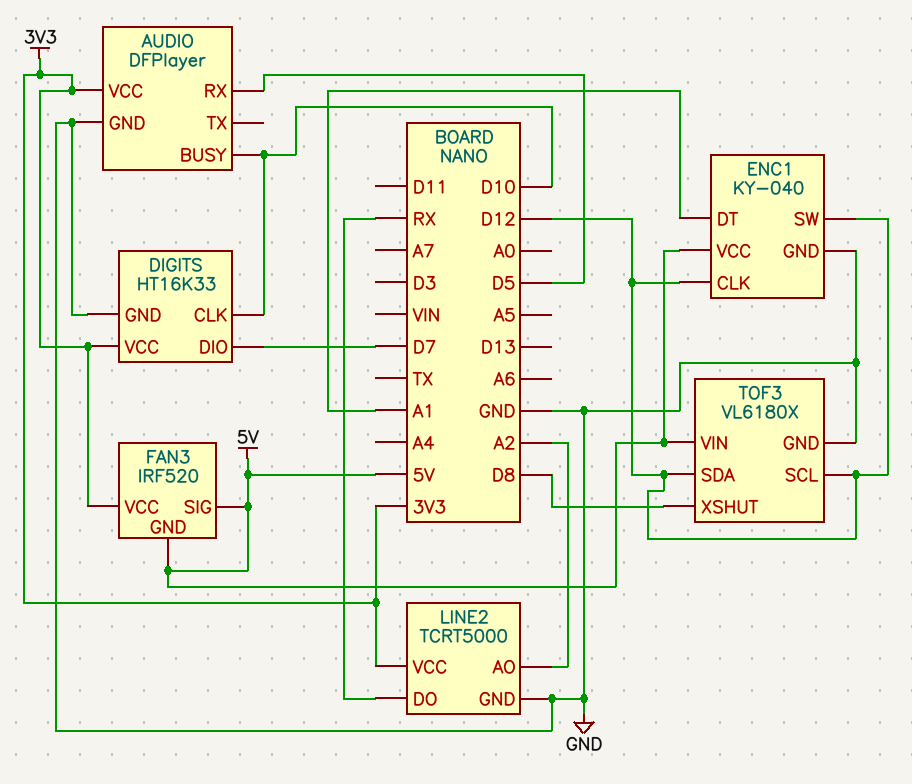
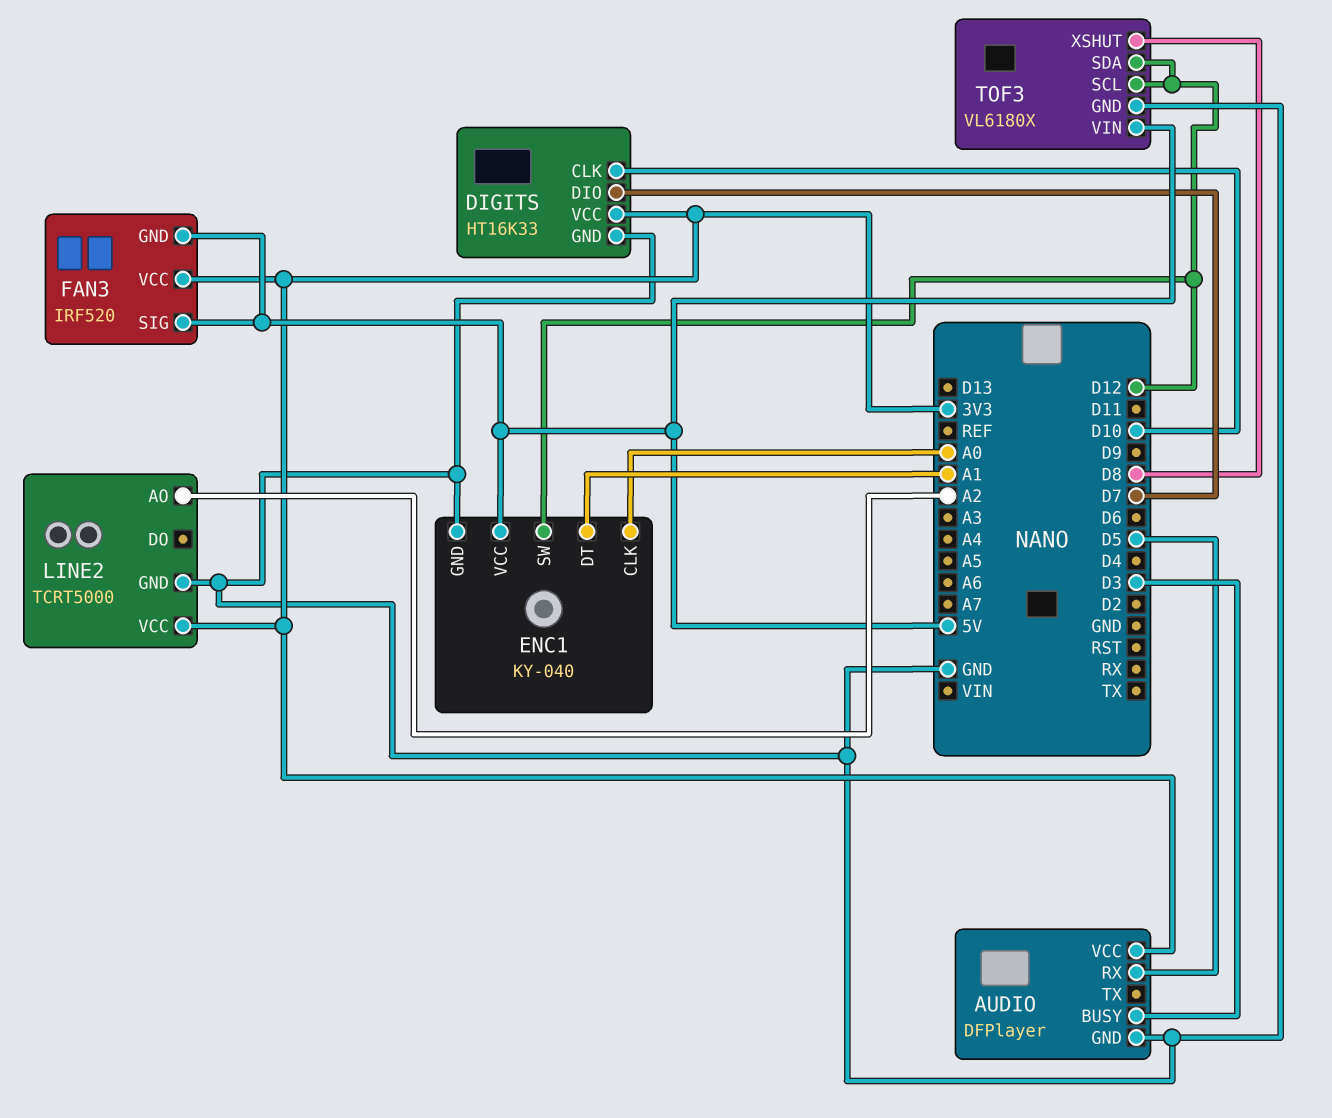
AUDIO pin BUSY: D10 -> D3
ENC1 pin CLK: D12 -> A0
LINE2 pin DO: RX -> none

